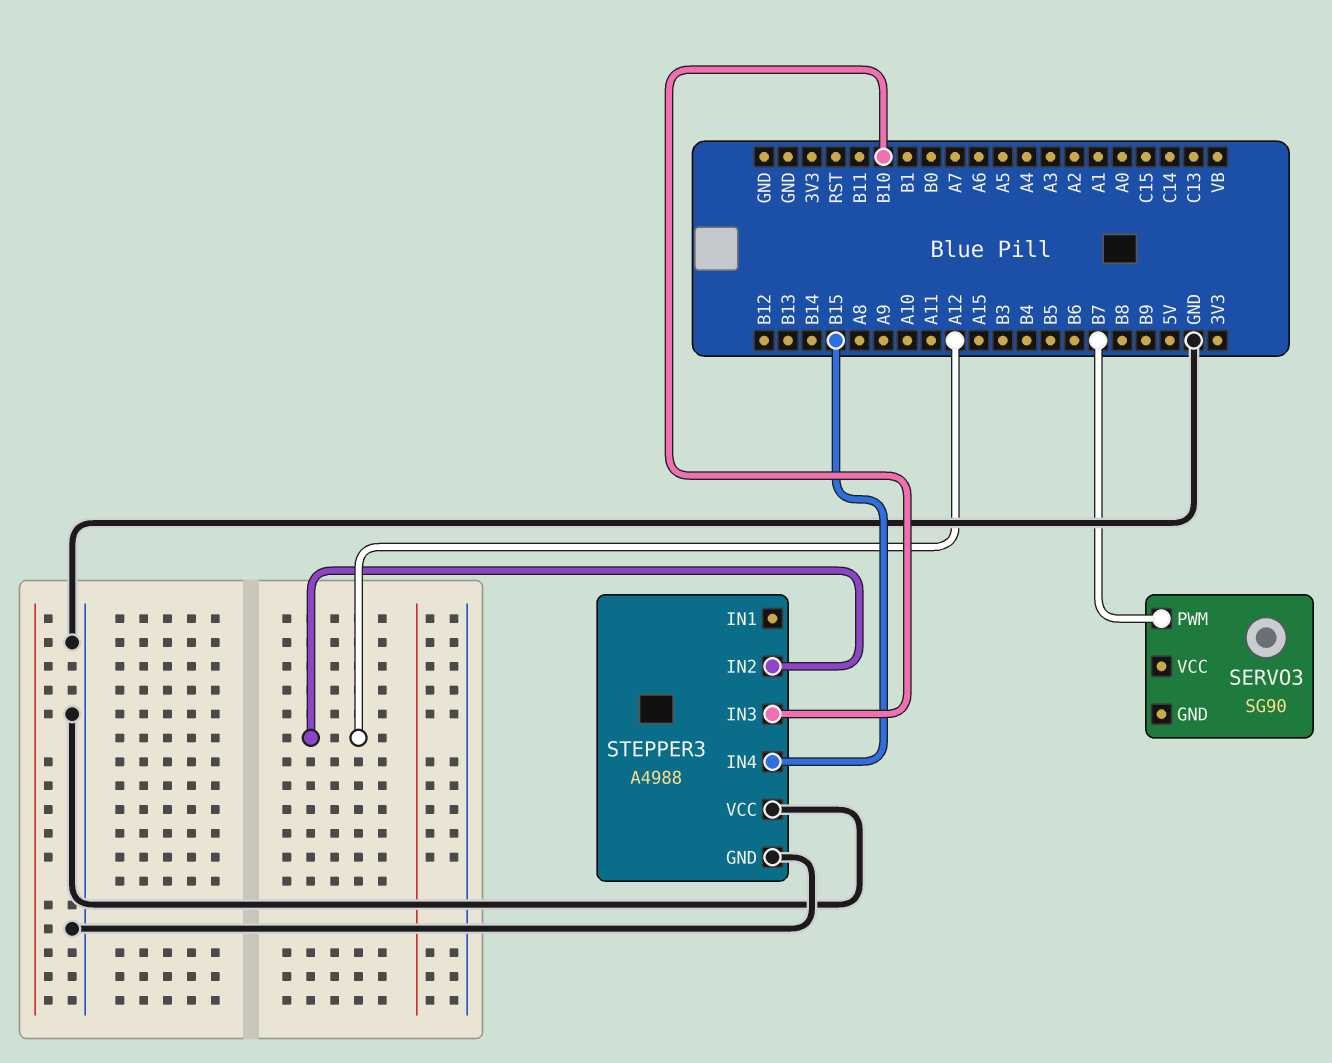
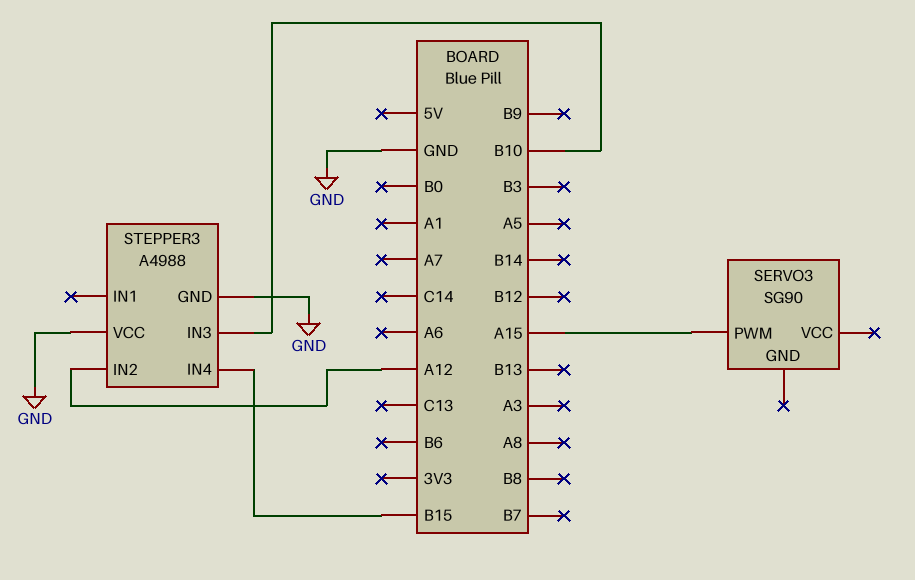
SERVO3 pin PWM: B7 -> A15

